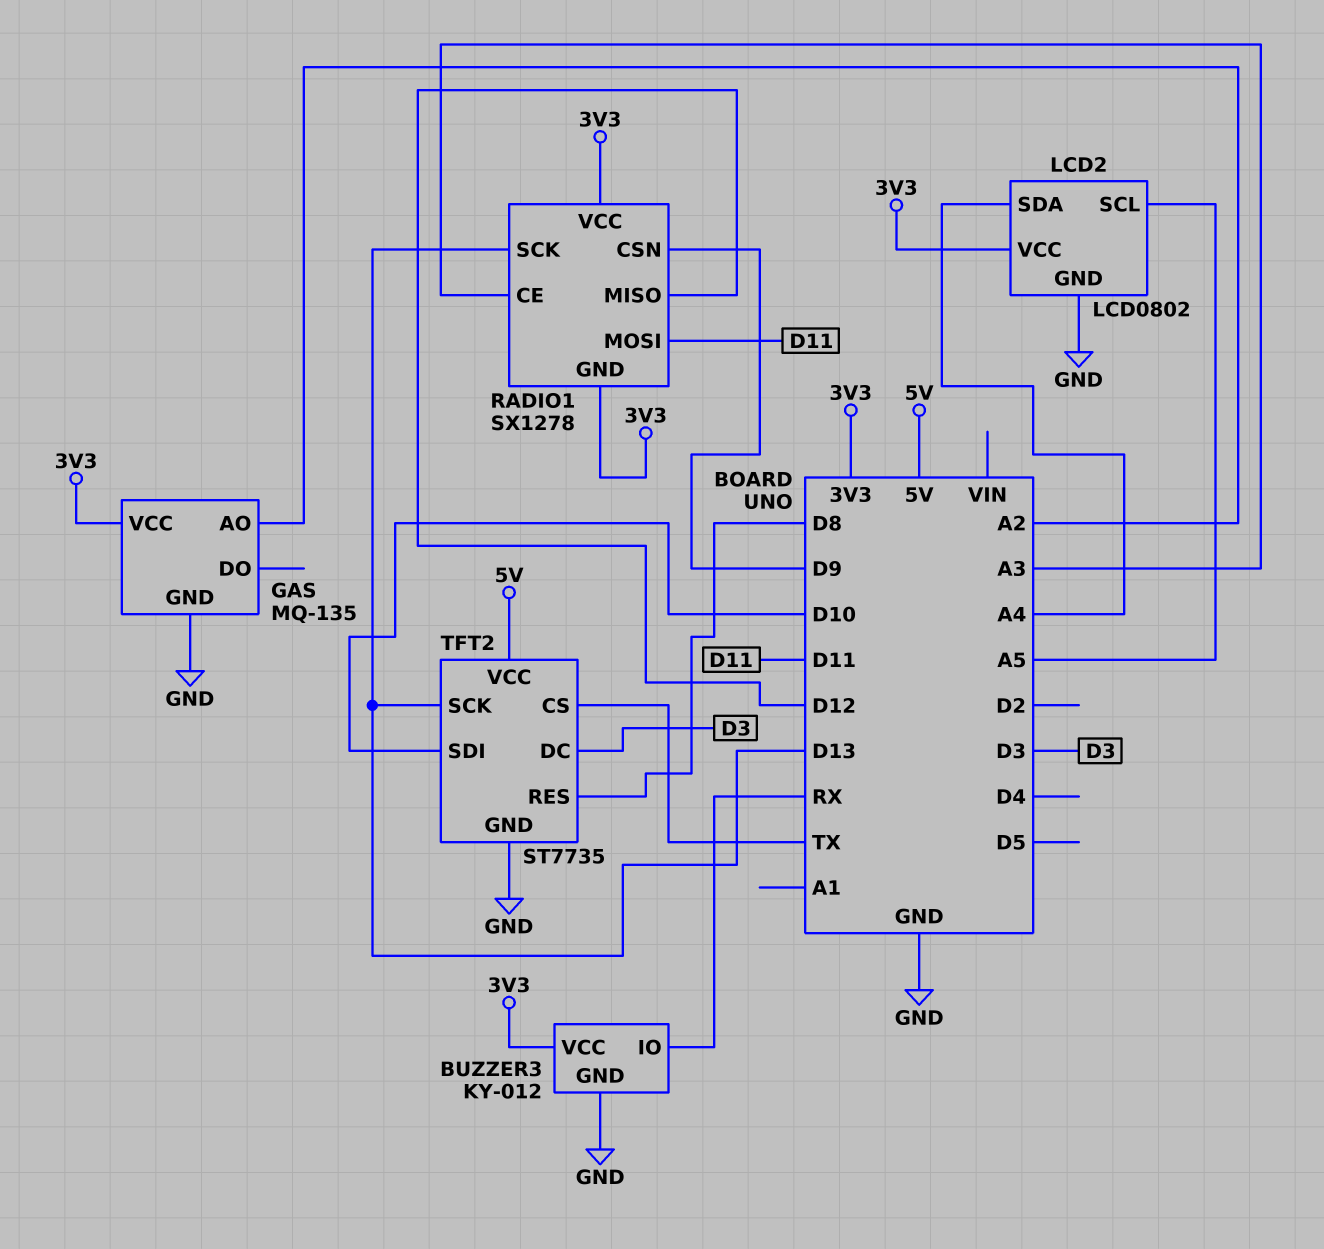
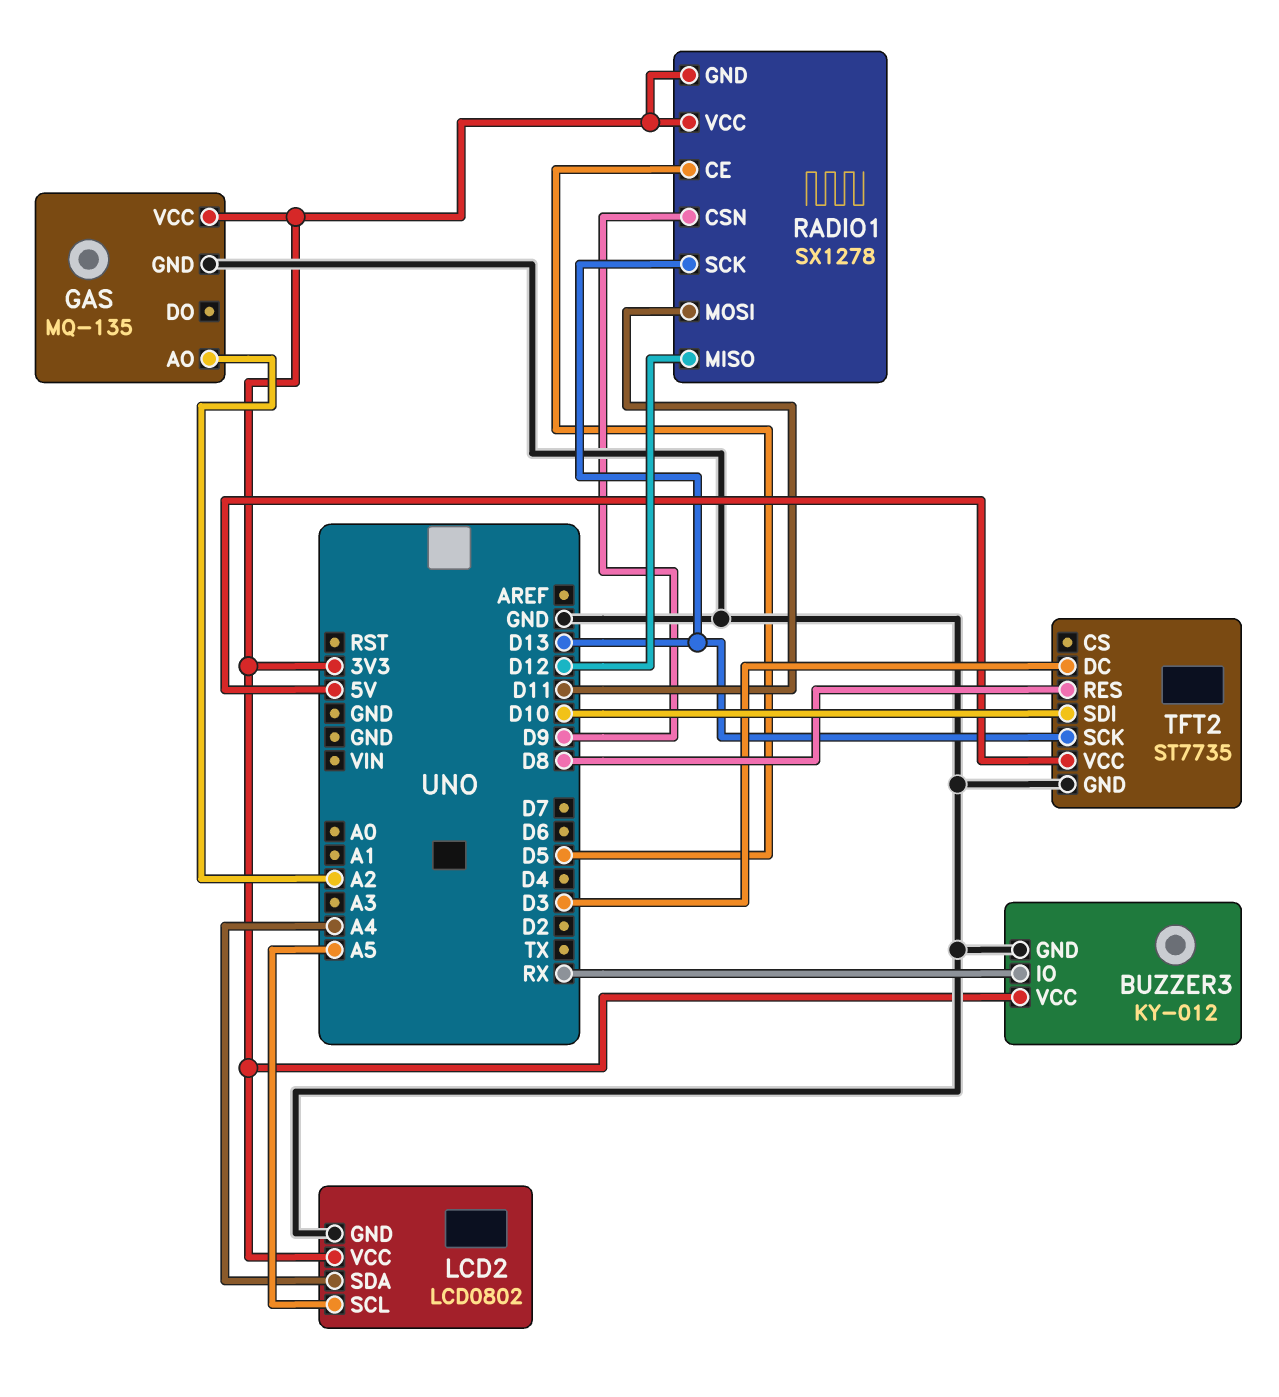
RADIO1 pin CE: A3 -> D5
TFT2 pin CS: TX -> none

